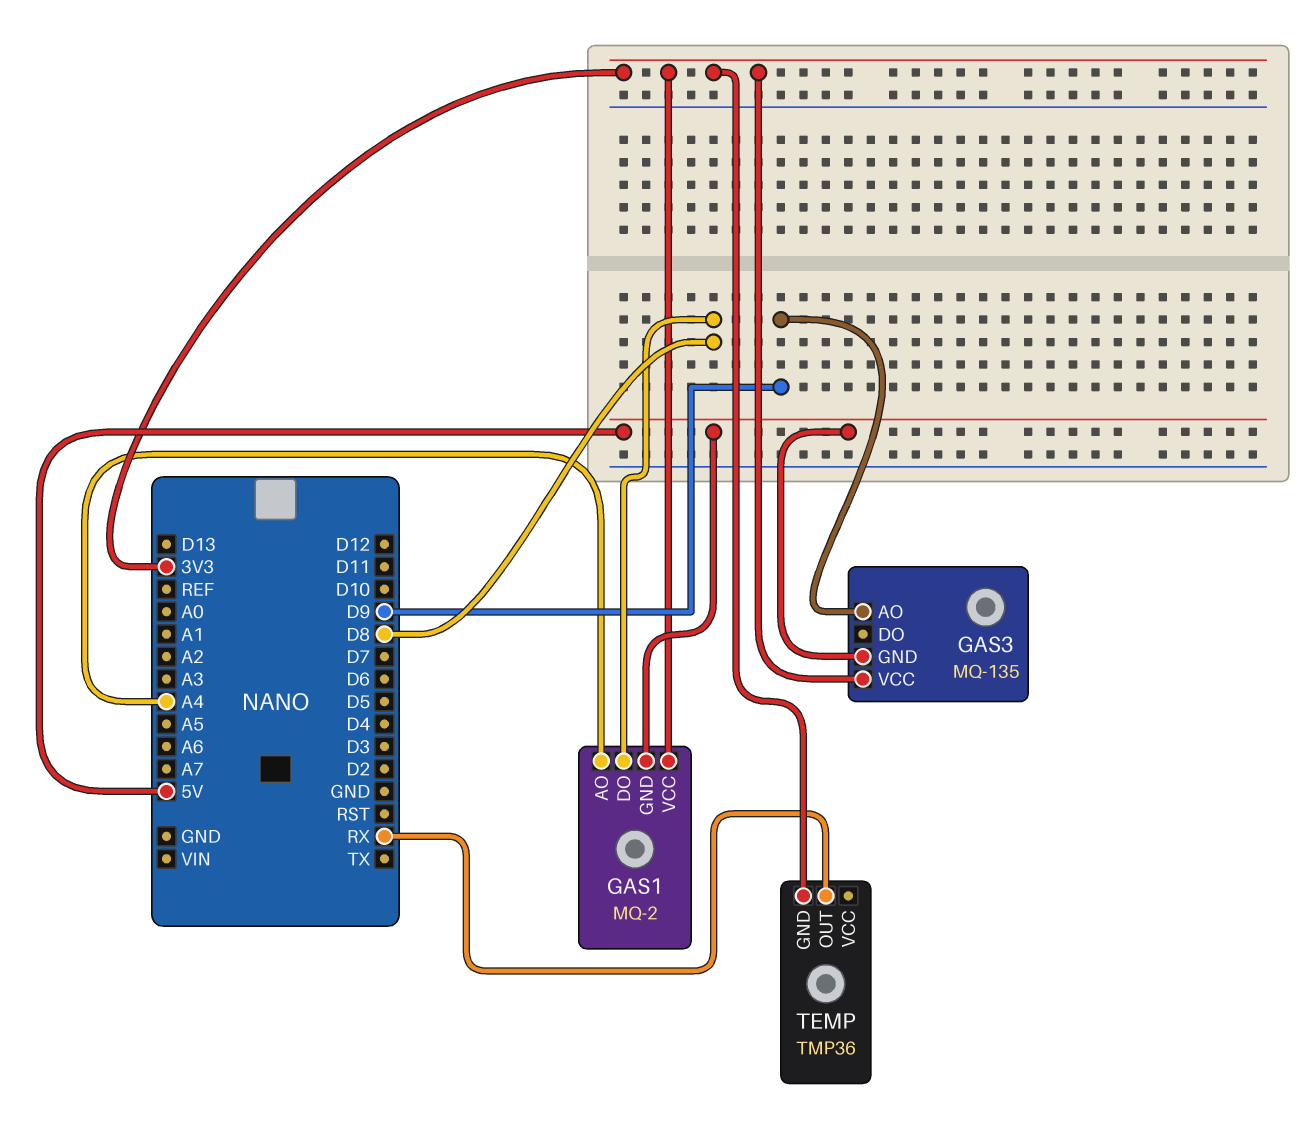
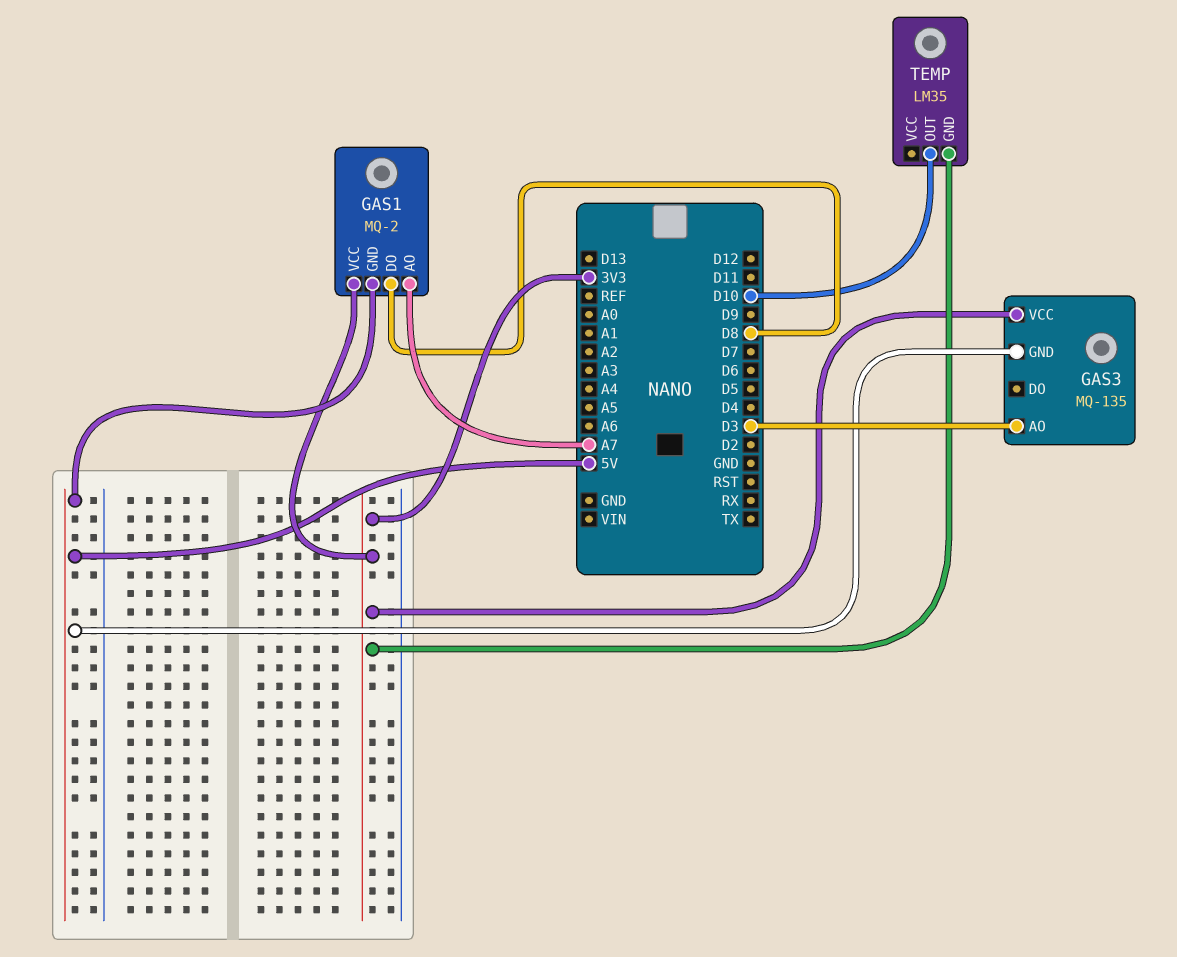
GAS1 pin AO: A4 -> A7
GAS3 pin AO: D9 -> D3
TEMP: TMP36 -> LM35
TEMP pin OUT: RX -> D10

